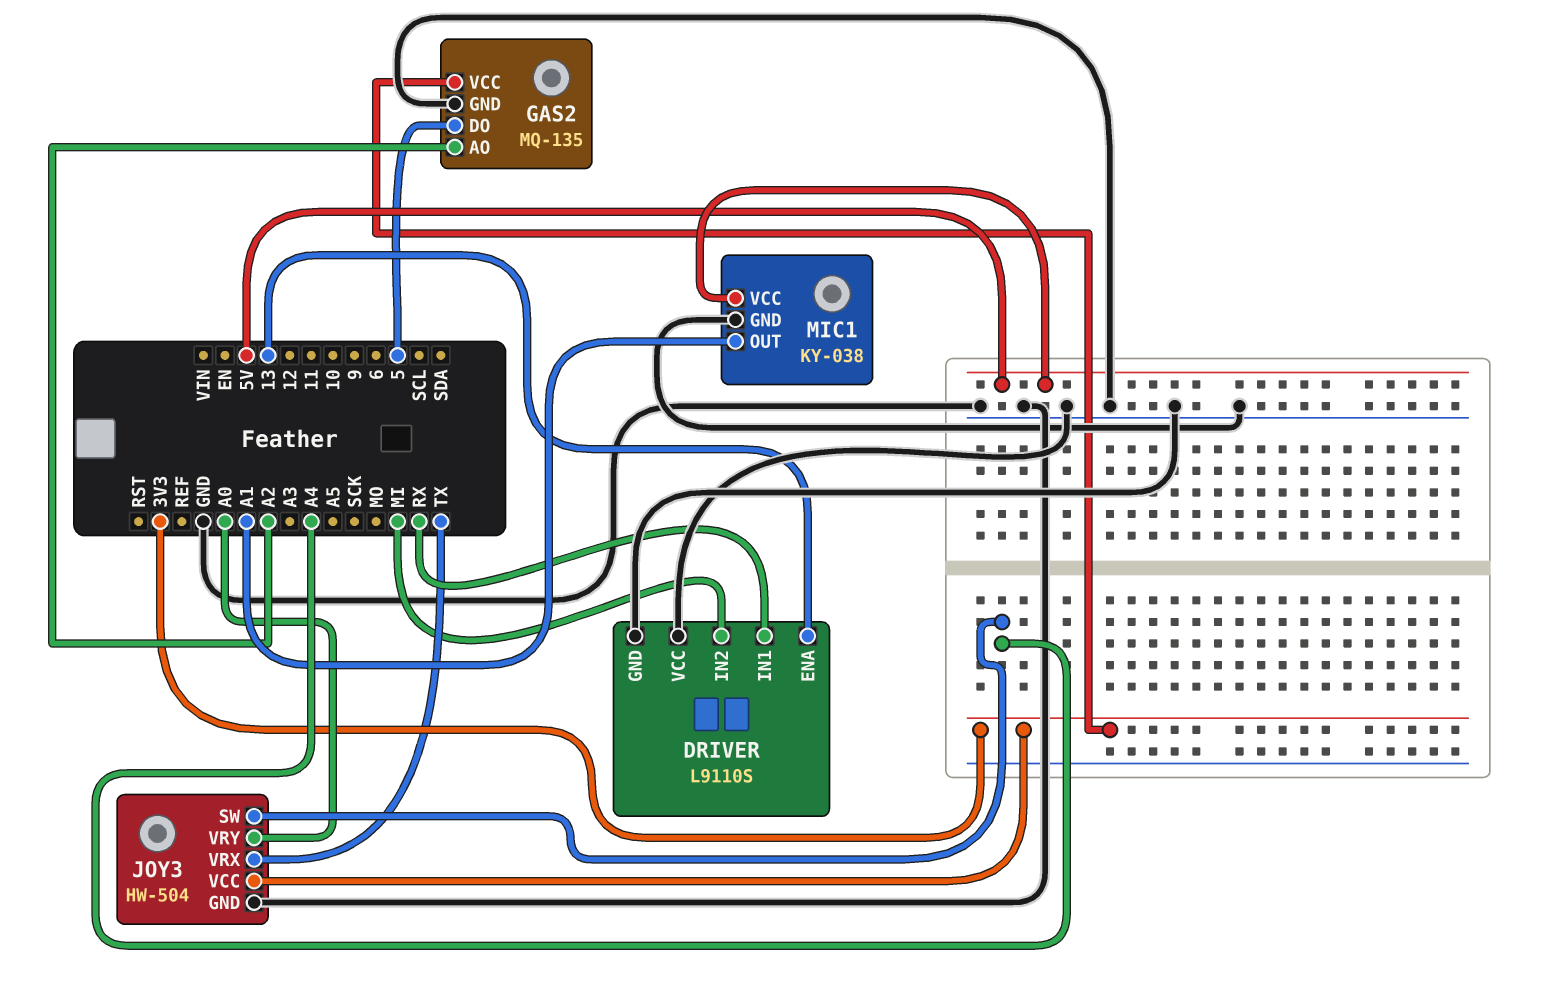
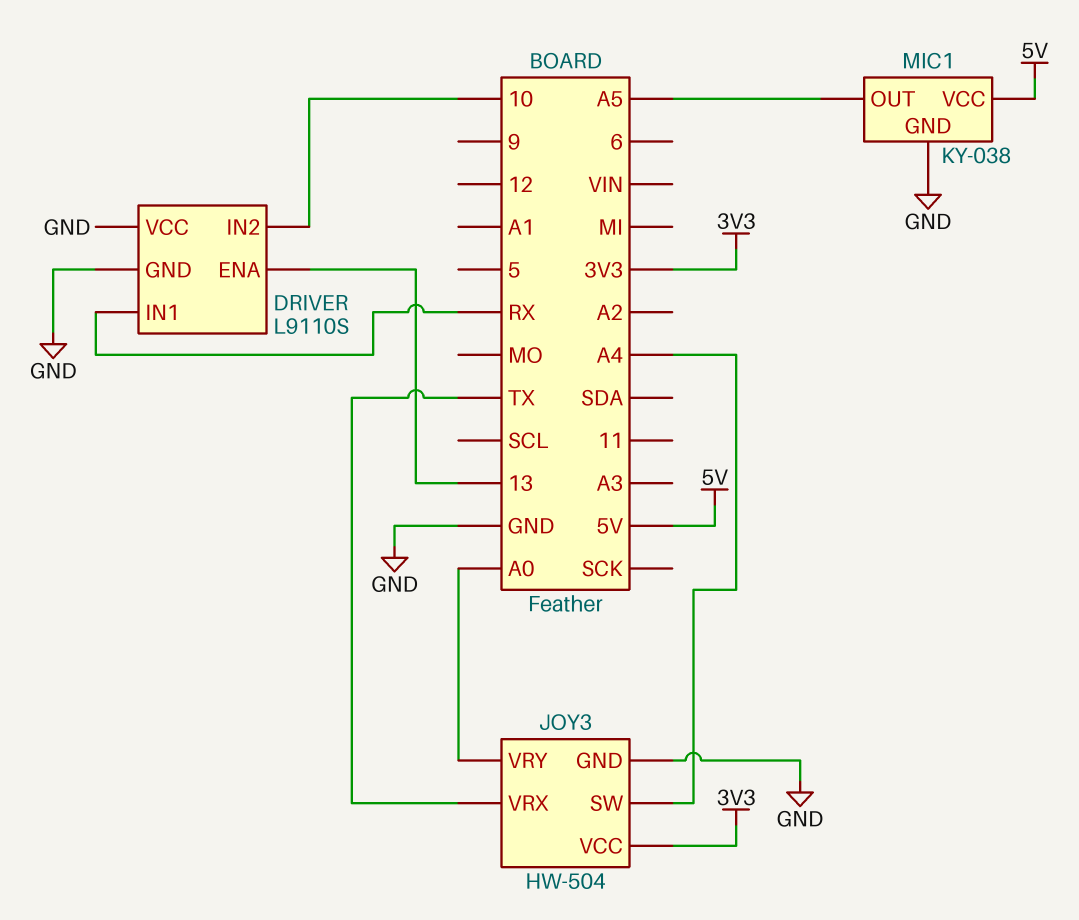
DRIVER pin IN2: MI -> 10
GAS2: MQ-135 -> none
GAS2 pin AO: A2 -> none
GAS2 pin DO: 5 -> none
GAS2 pin GND: GND -> none
GAS2 pin VCC: 3V3 -> none
MIC1 pin OUT: A1 -> A5

